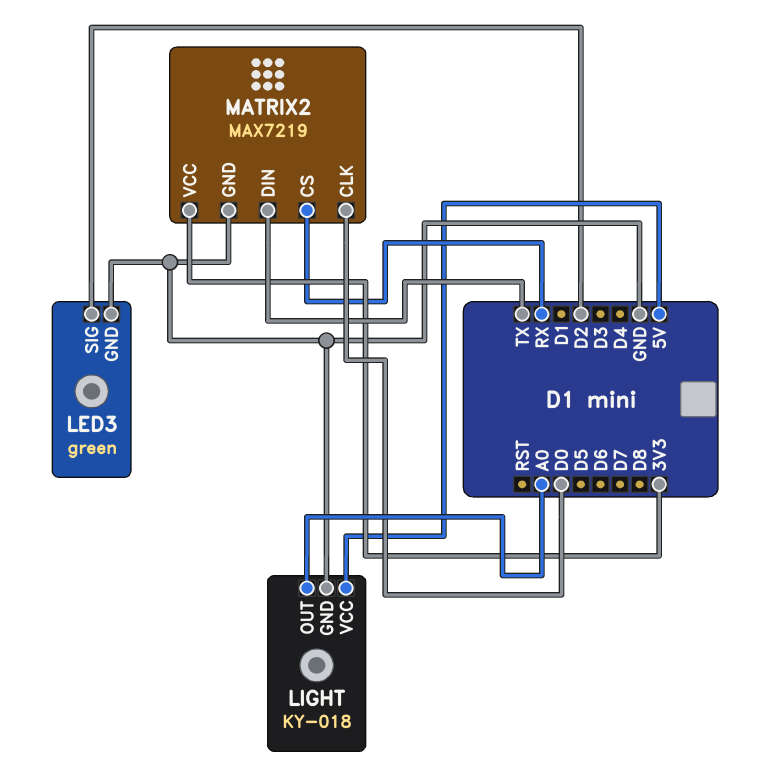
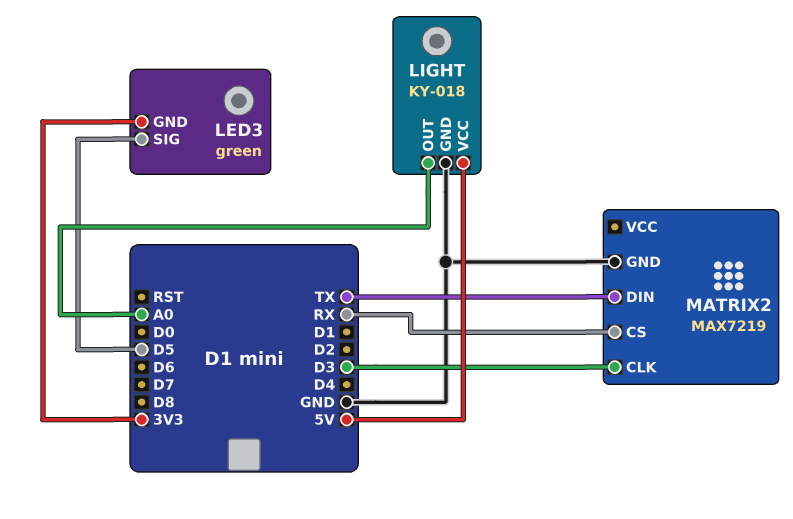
LED3 pin GND: GND -> 3V3
LED3 pin SIG: D2 -> D5
MATRIX2 pin CLK: D0 -> D3
MATRIX2 pin VCC: 3V3 -> none

